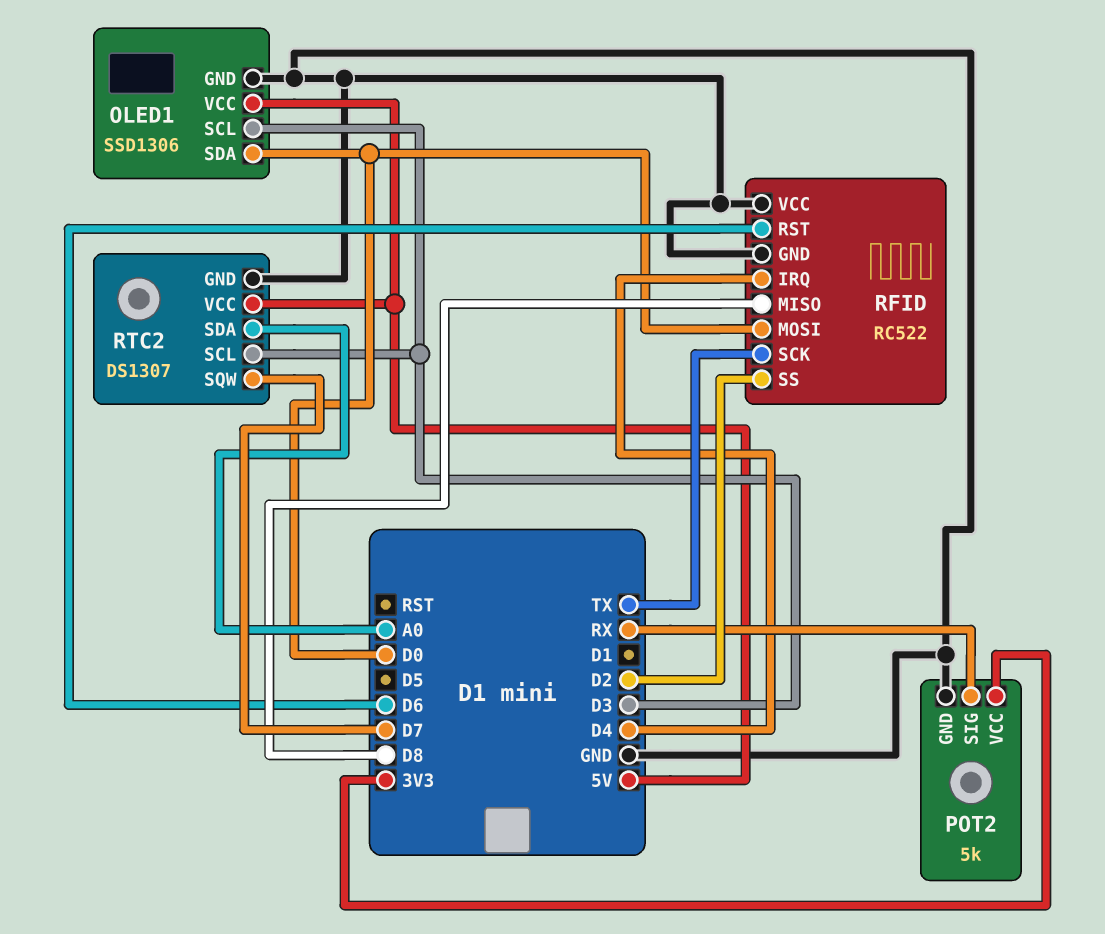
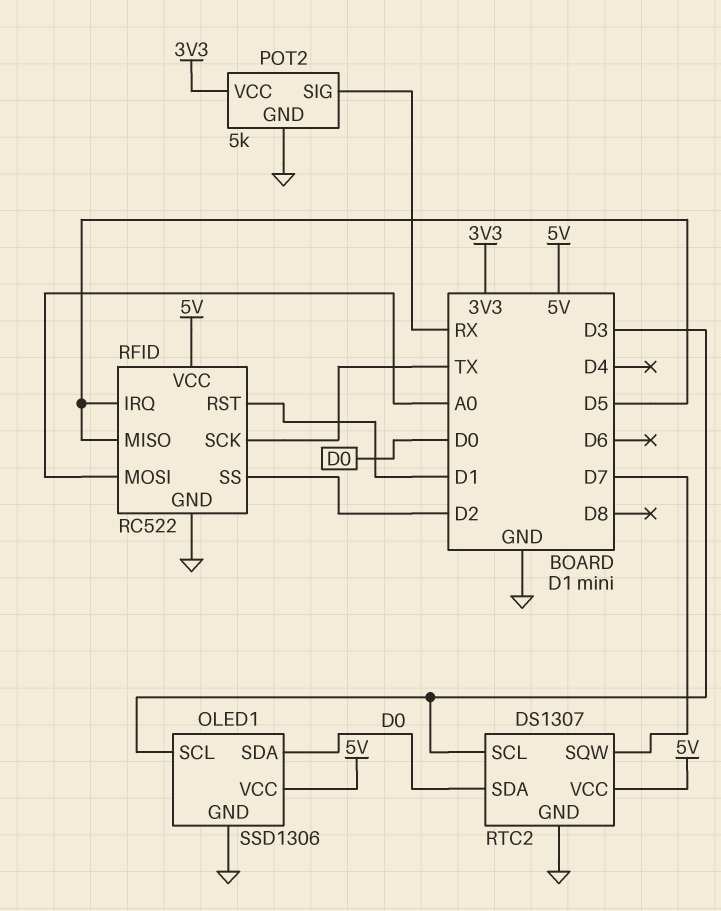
RFID pin IRQ: D4 -> D5
RFID pin MISO: D8 -> D5
RFID pin MOSI: D0 -> A0
RFID pin RST: D6 -> D1
RFID pin VCC: GND -> 5V
RTC2 pin SDA: A0 -> D0

